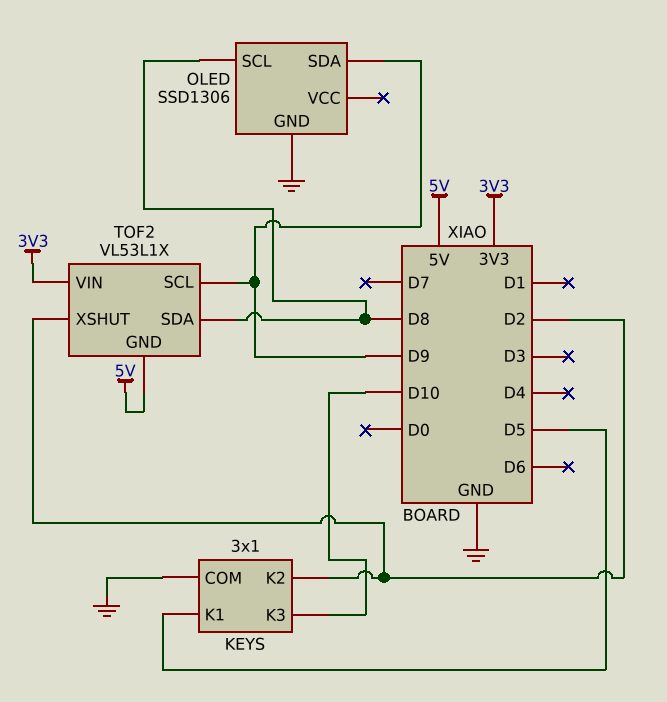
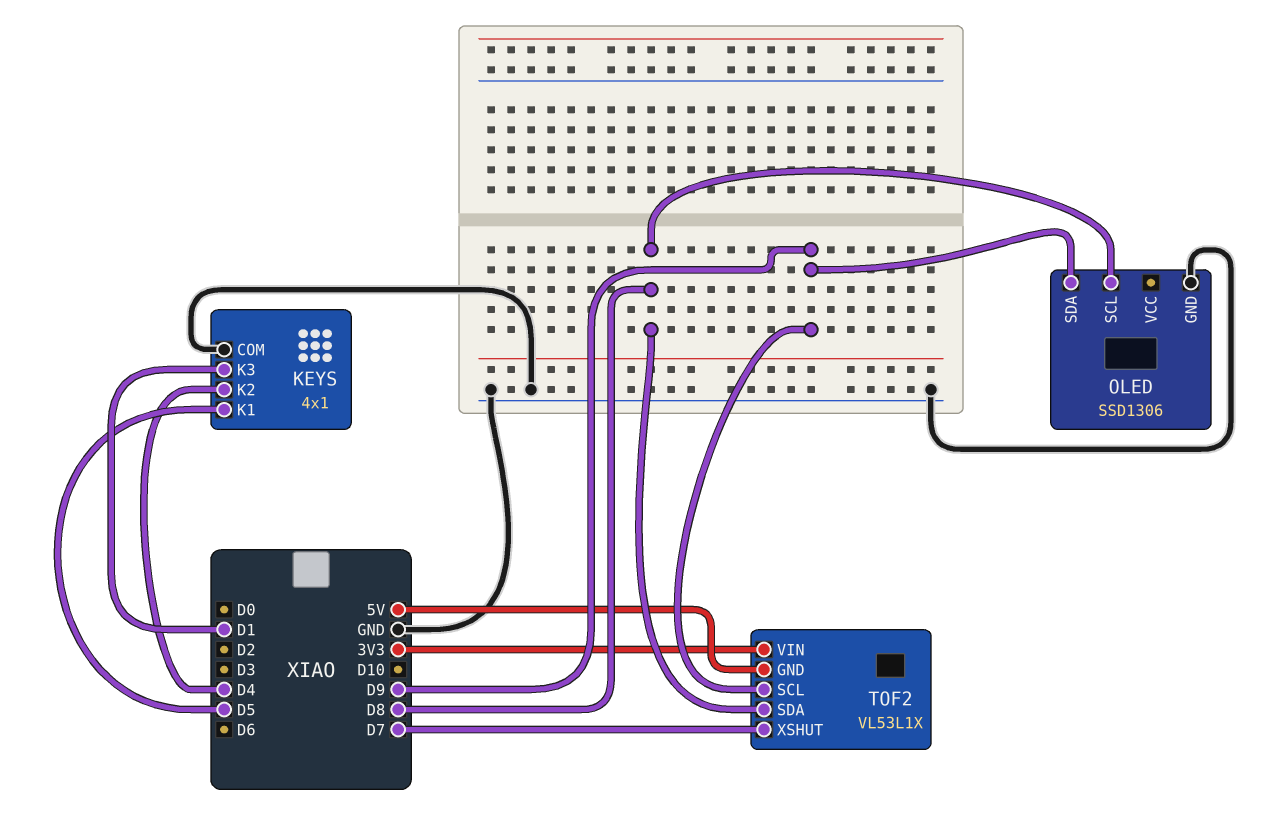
KEYS: 3x1 -> 4x1
KEYS pin K2: D2 -> D4
KEYS pin K3: D10 -> D1
TOF2 pin XSHUT: D2 -> D7

